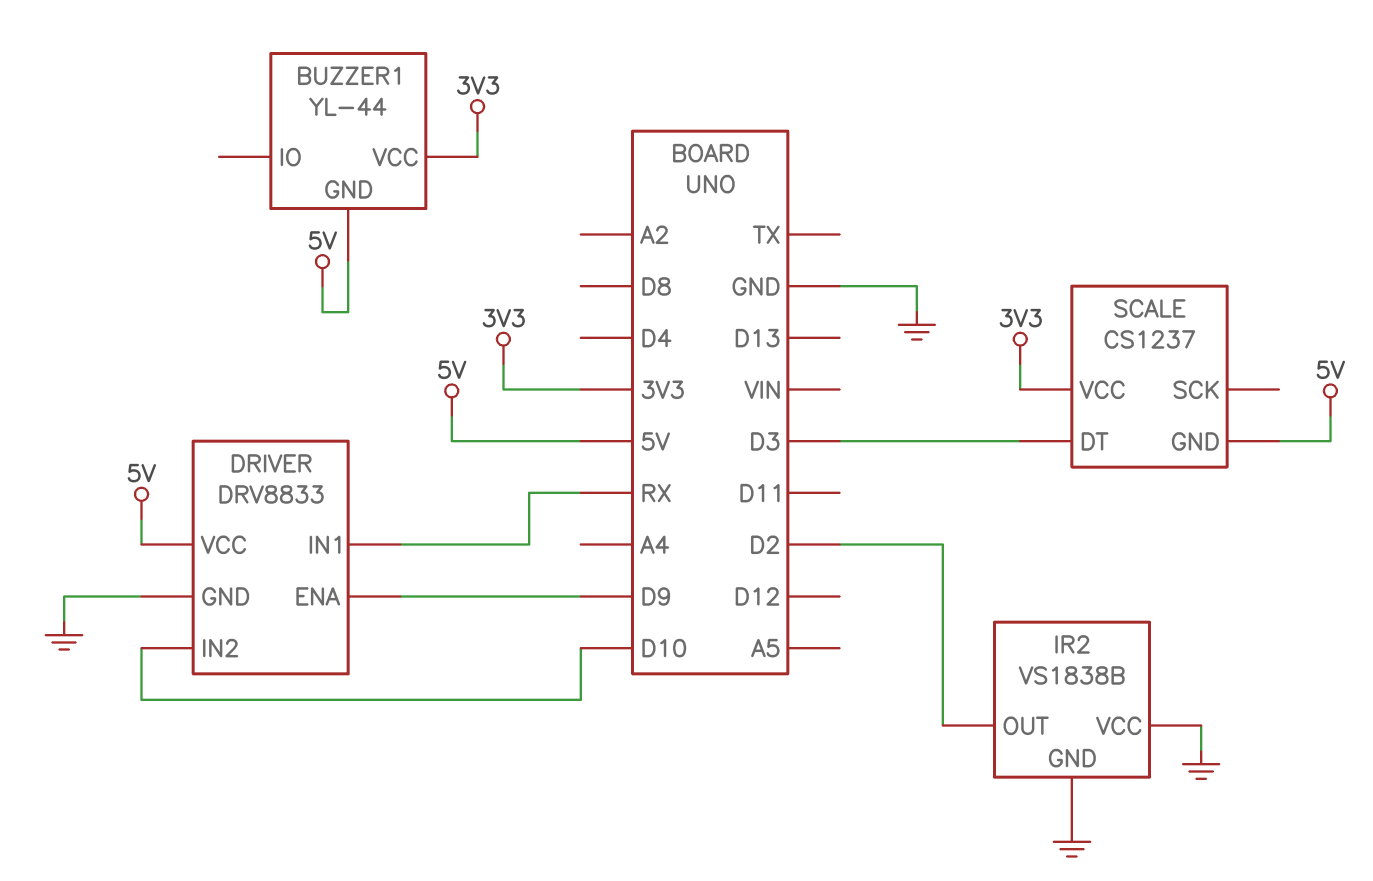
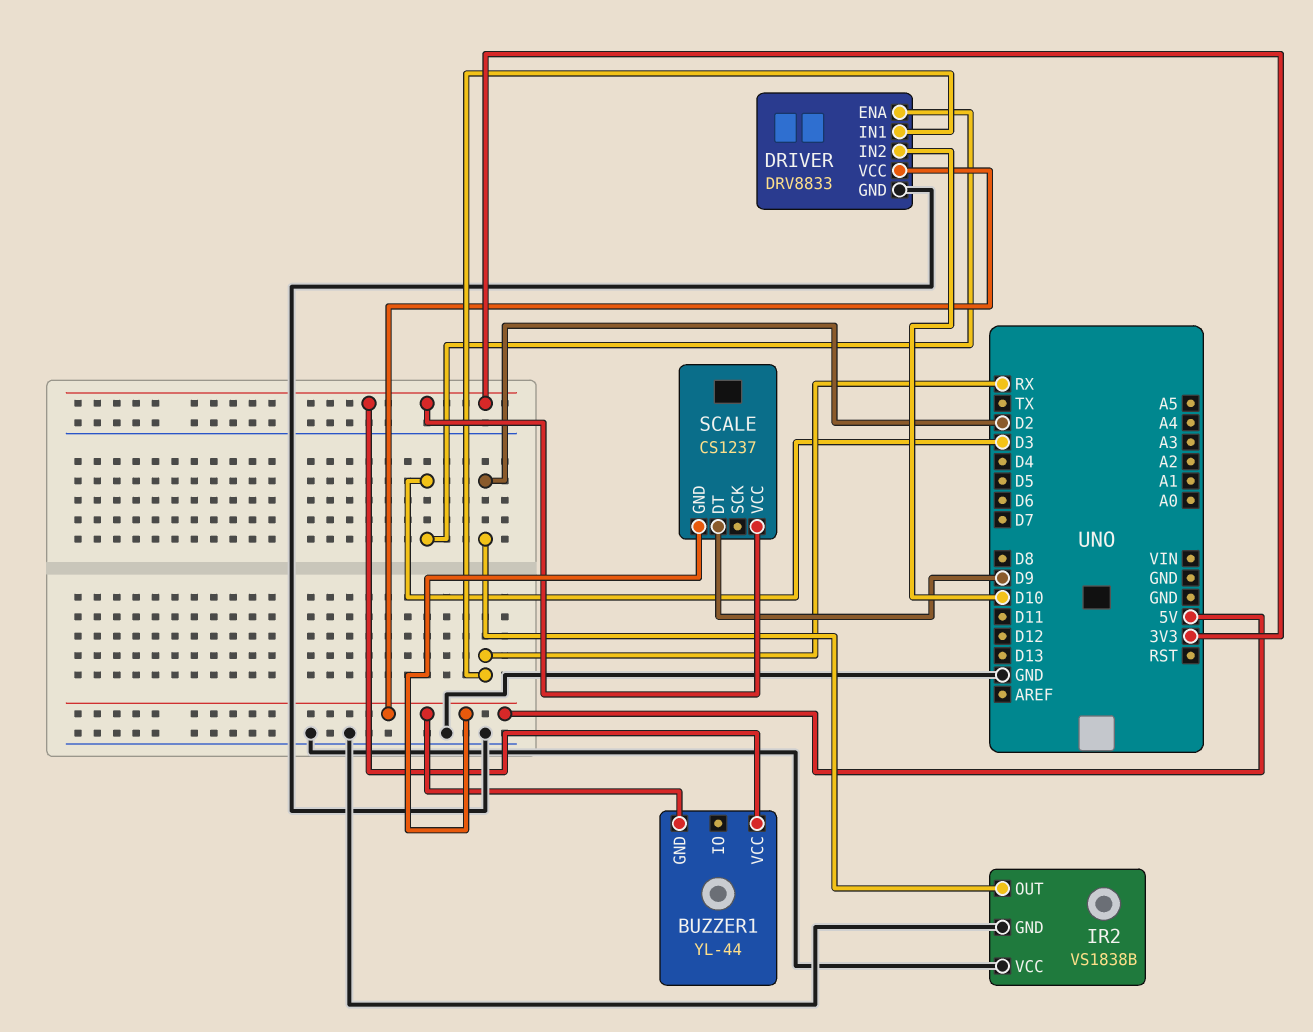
DRIVER pin ENA: D9 -> D3
SCALE pin DT: D3 -> D9

